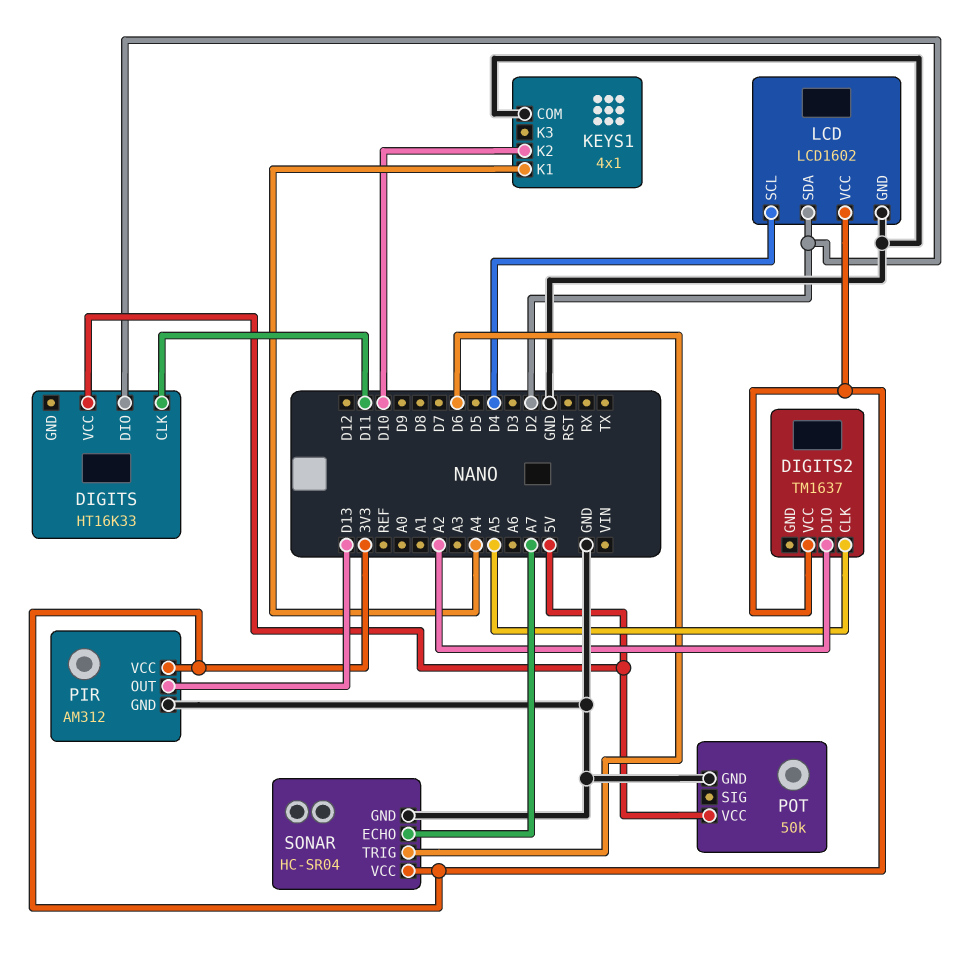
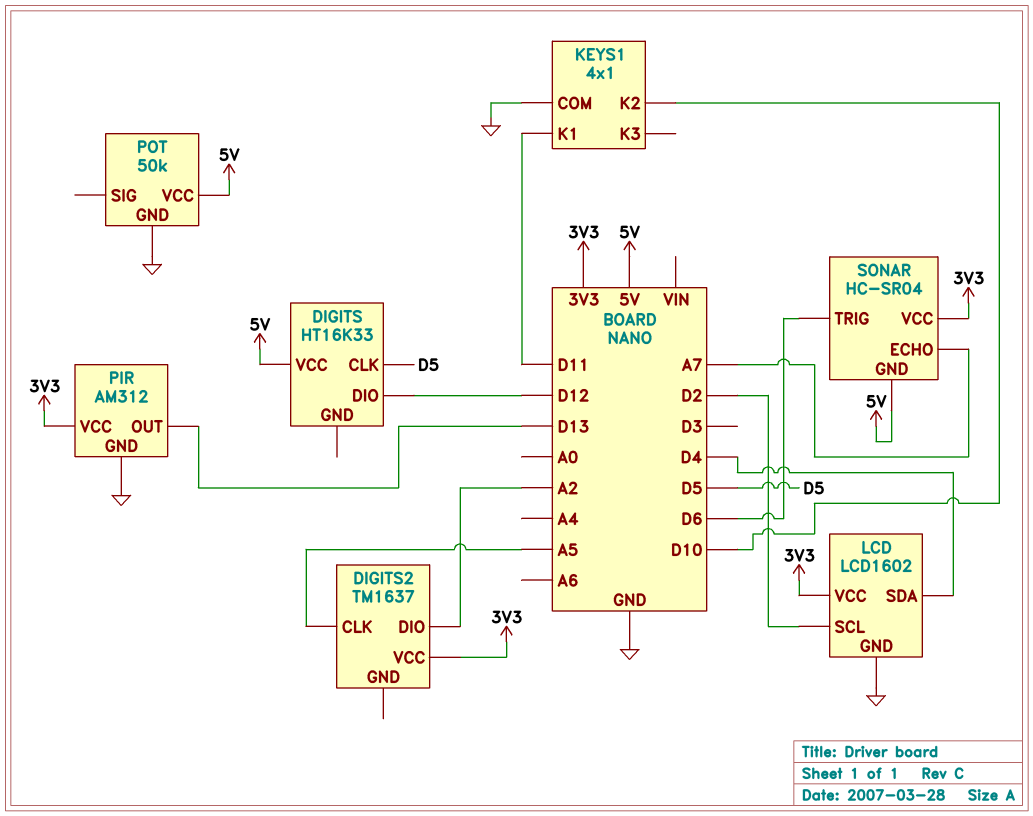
DIGITS pin CLK: D11 -> D5
DIGITS pin DIO: D2 -> D12
KEYS1 pin K1: A4 -> D11
LCD pin SCL: D4 -> D2
LCD pin SDA: D2 -> D4
SONAR pin GND: GND -> 5V

